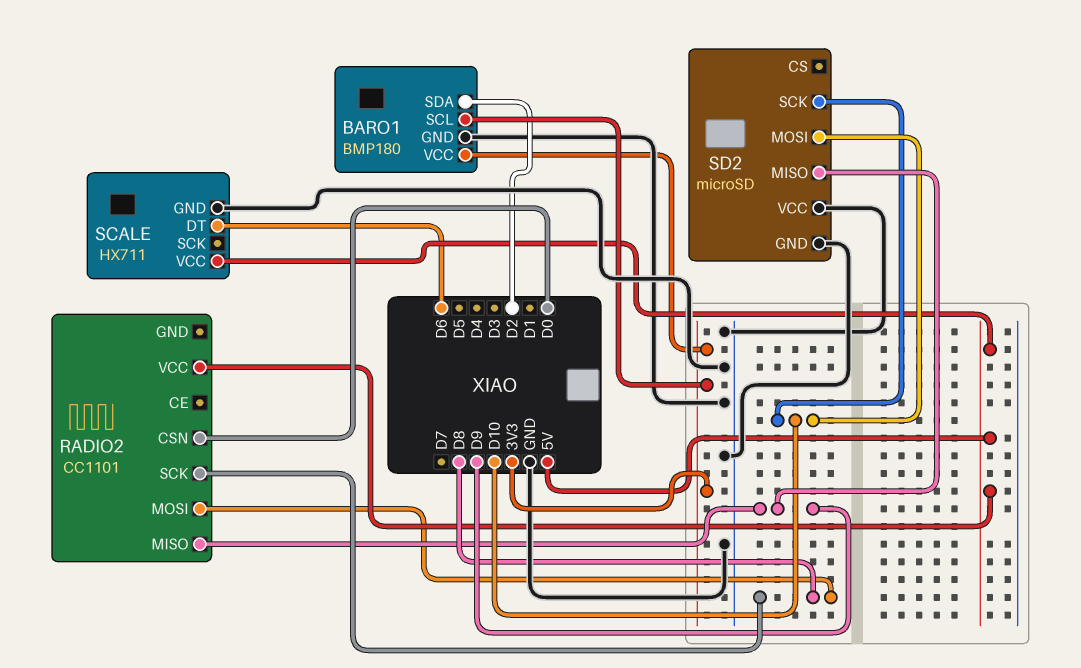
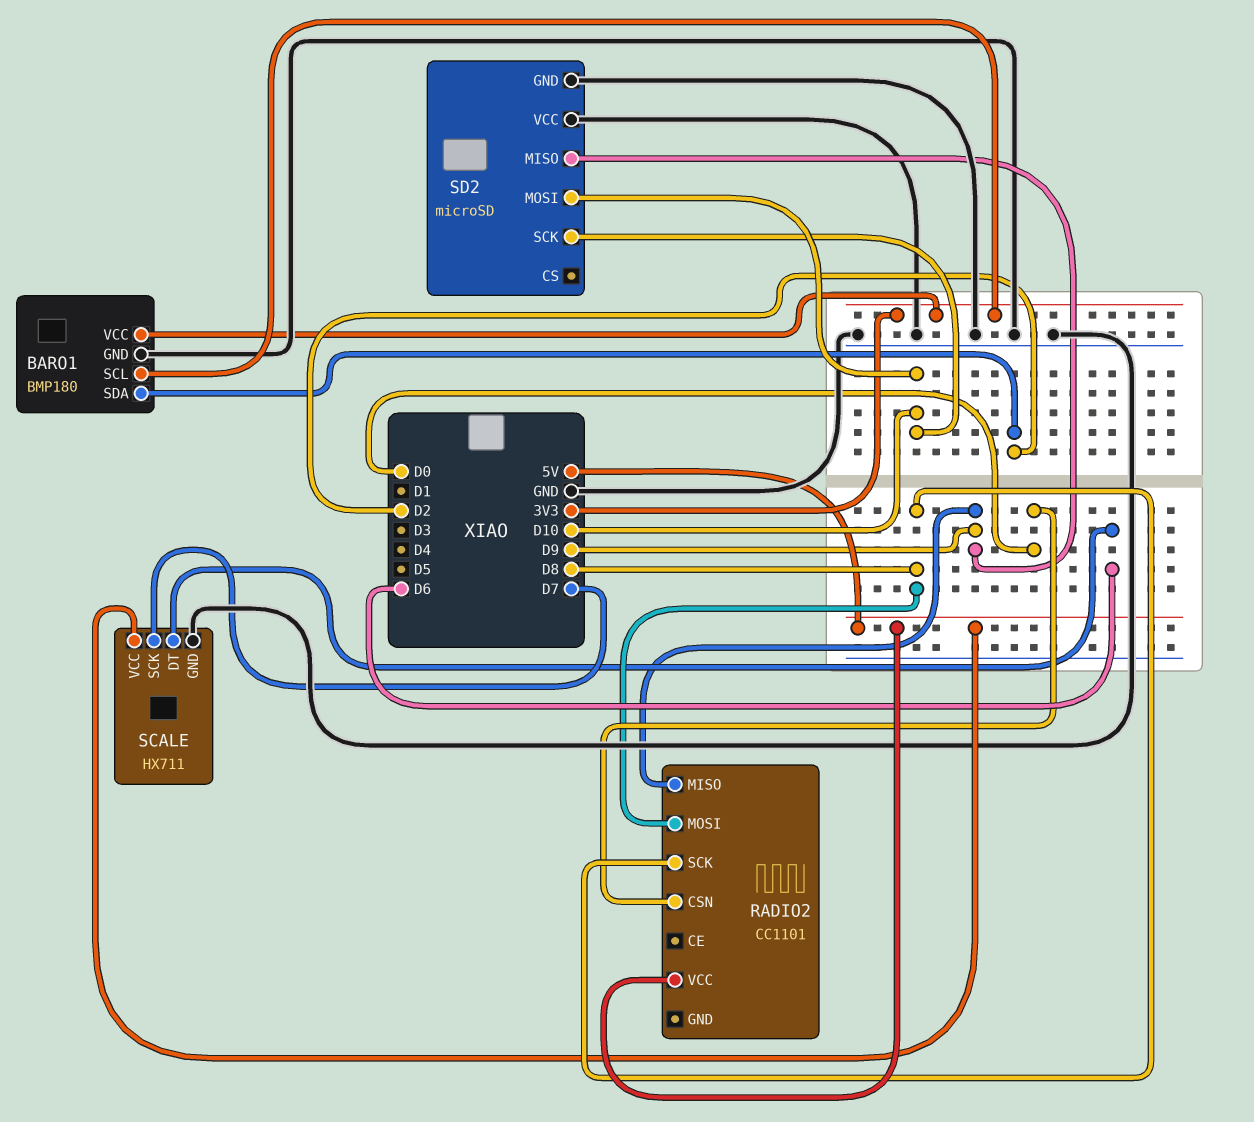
SCALE pin SCK: none -> D7

